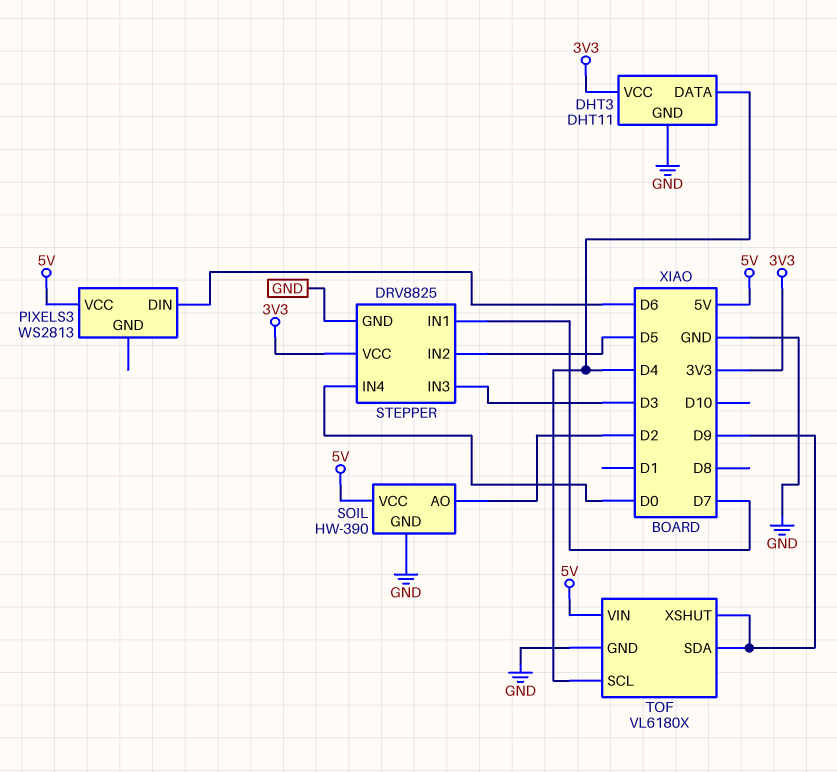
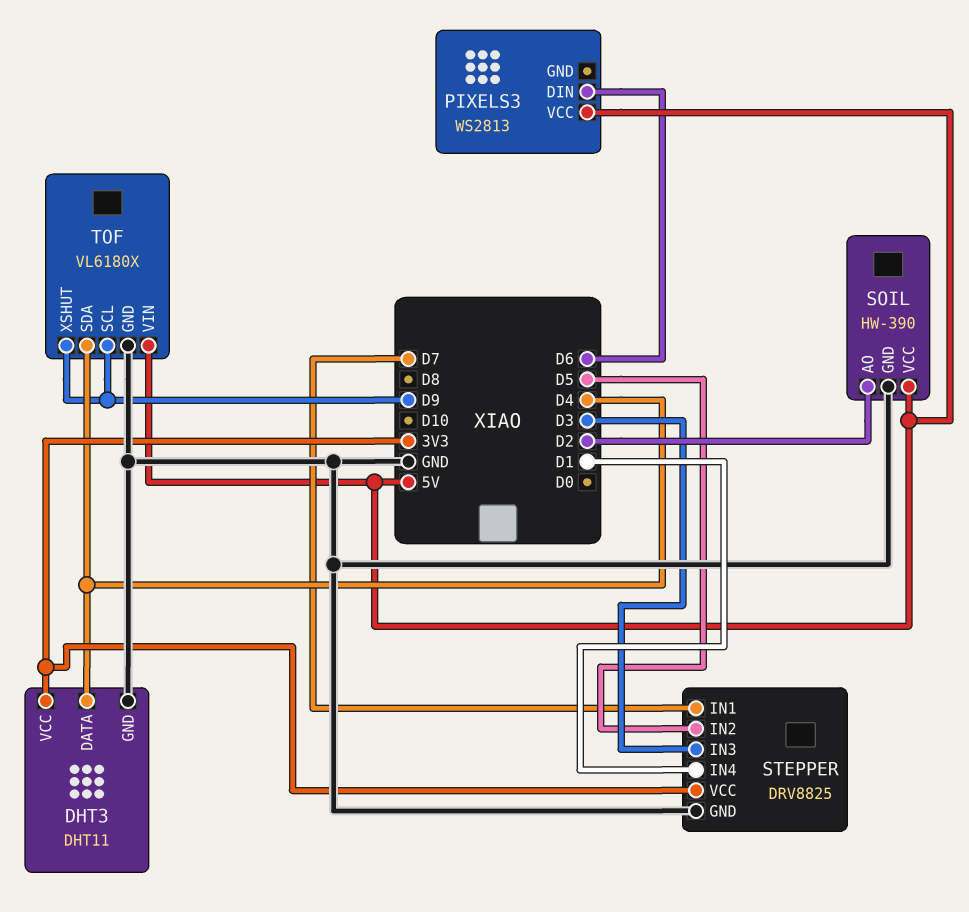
STEPPER pin IN4: D0 -> D1
TOF pin SCL: D4 -> D9
TOF pin SDA: D9 -> D4

